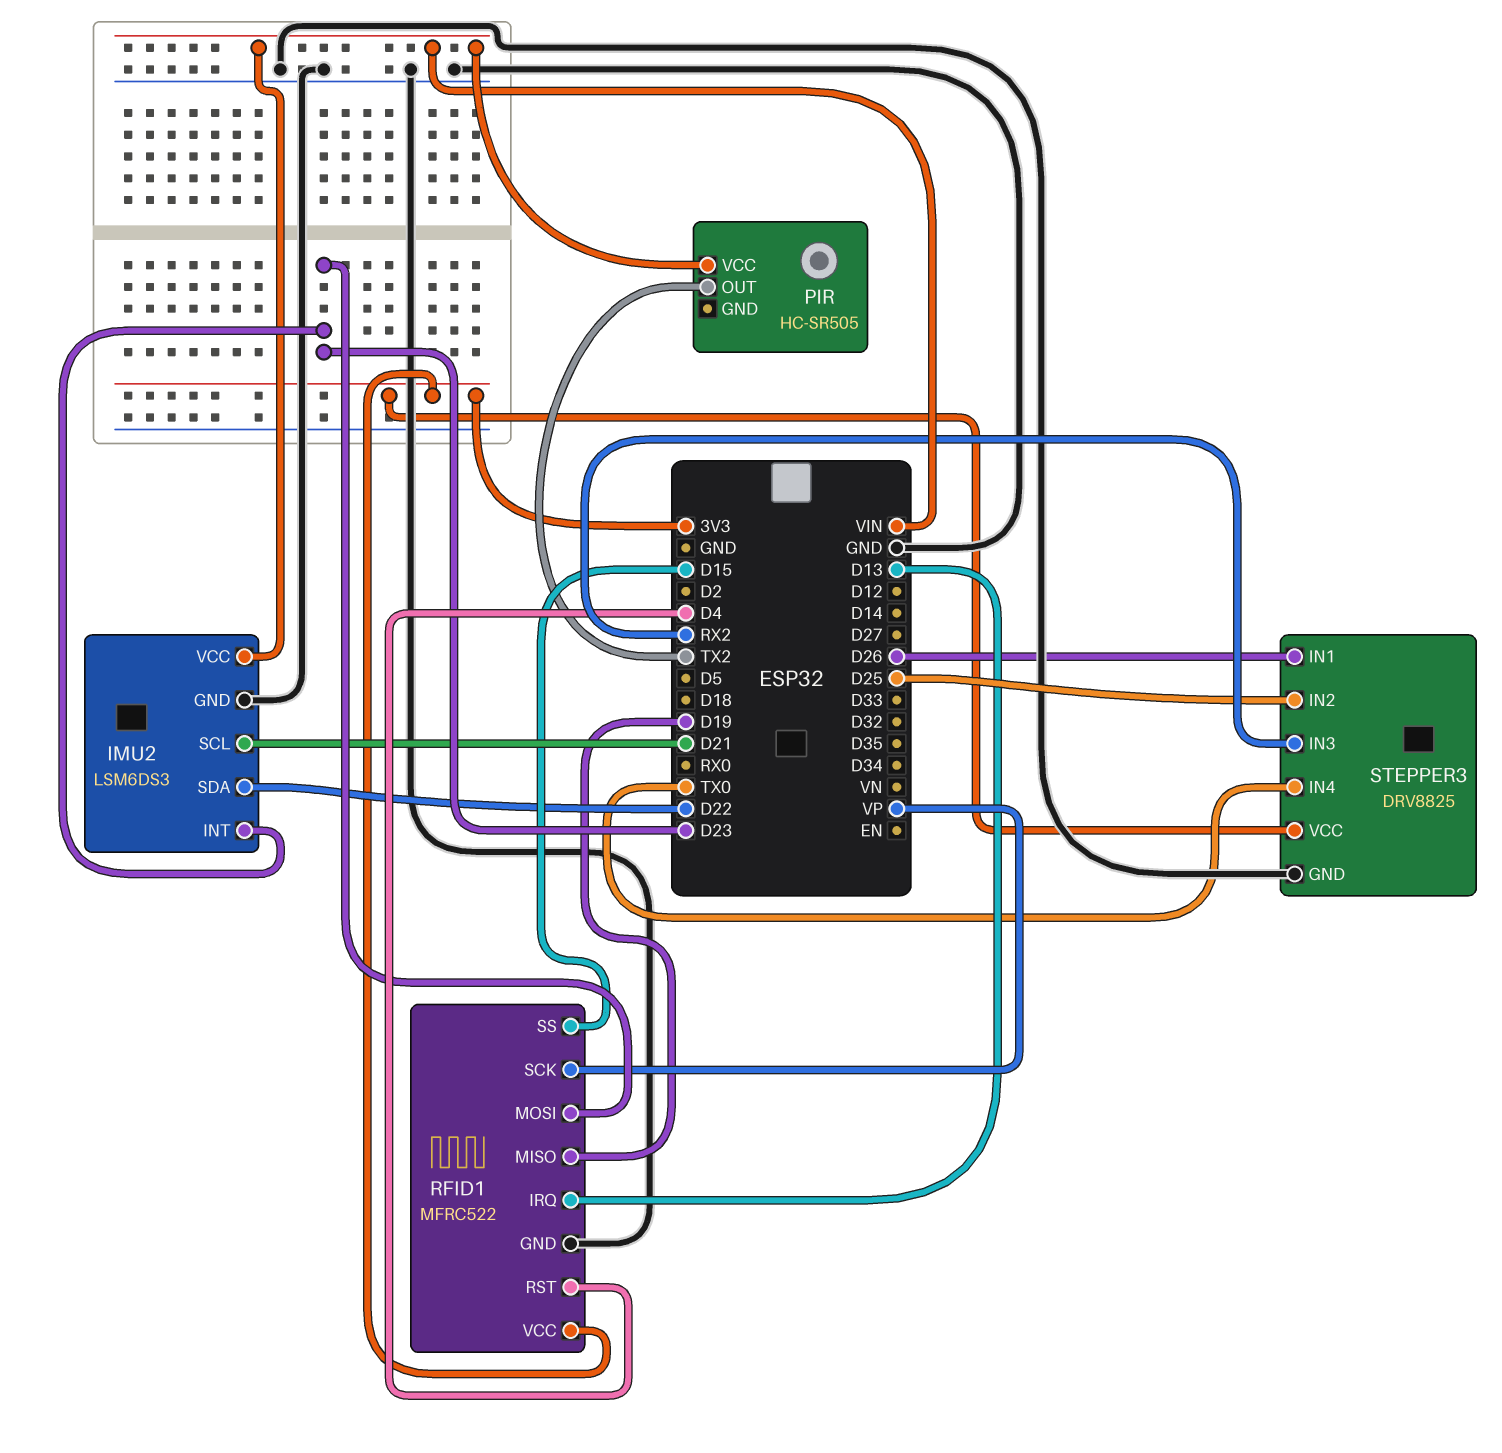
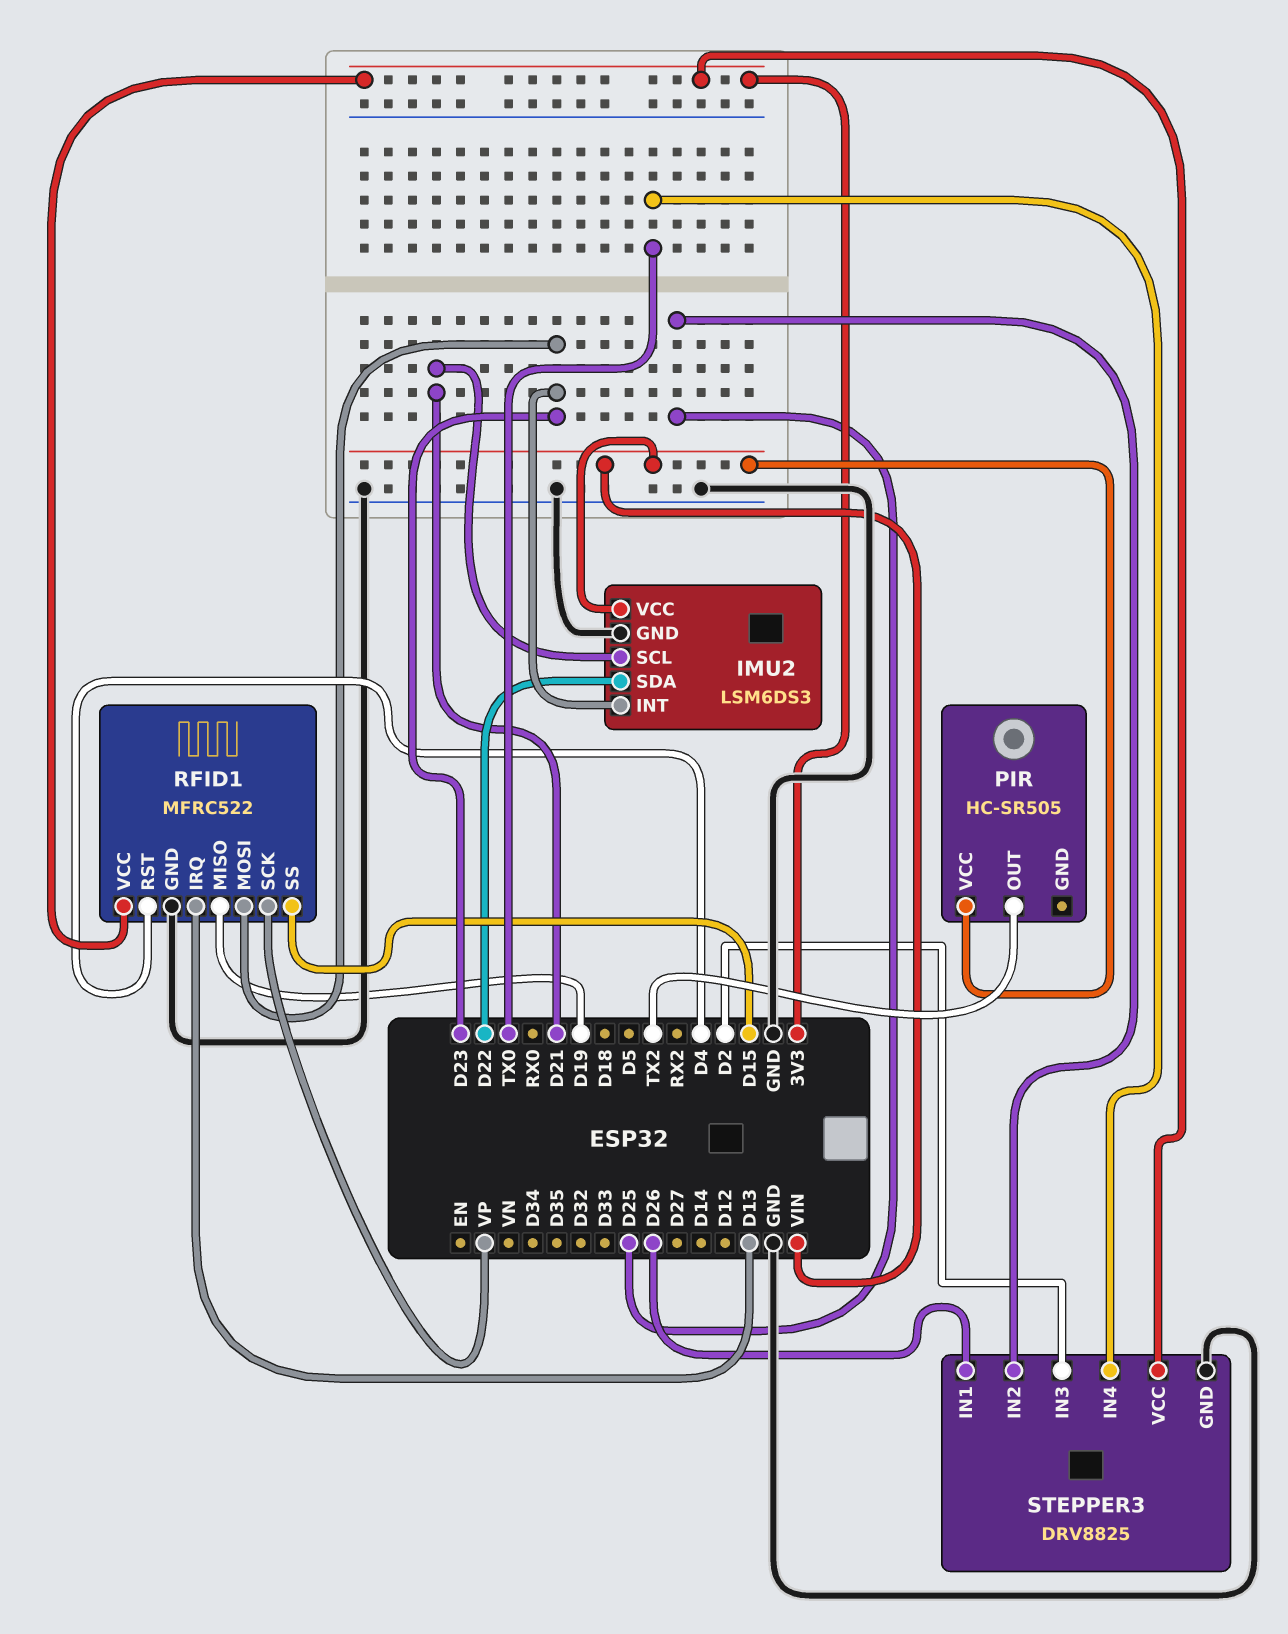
STEPPER3 pin IN3: RX2 -> D2

